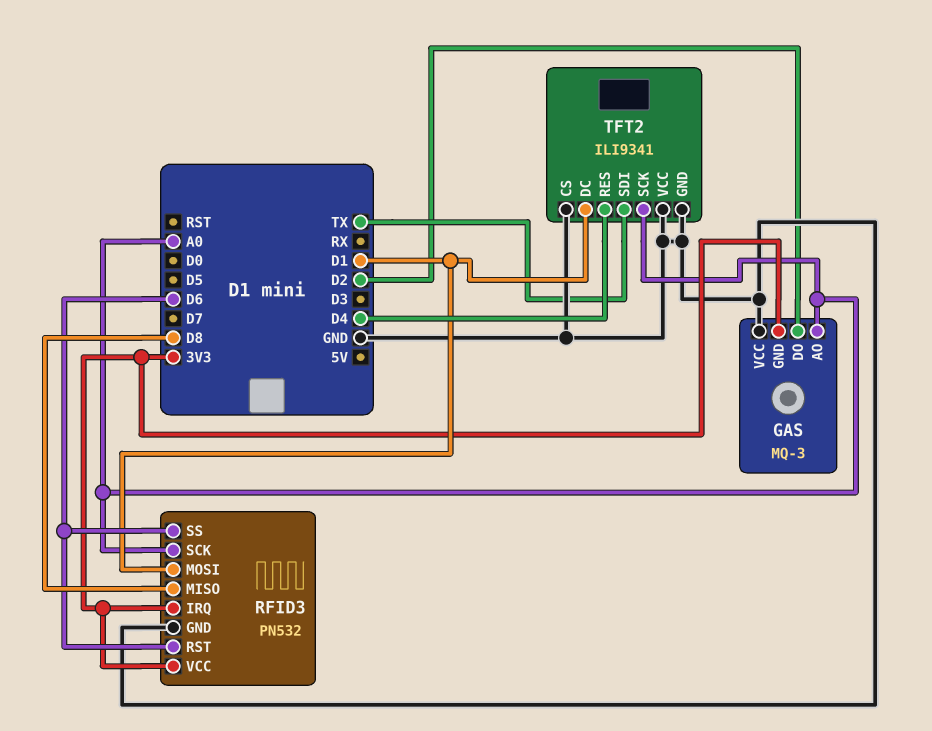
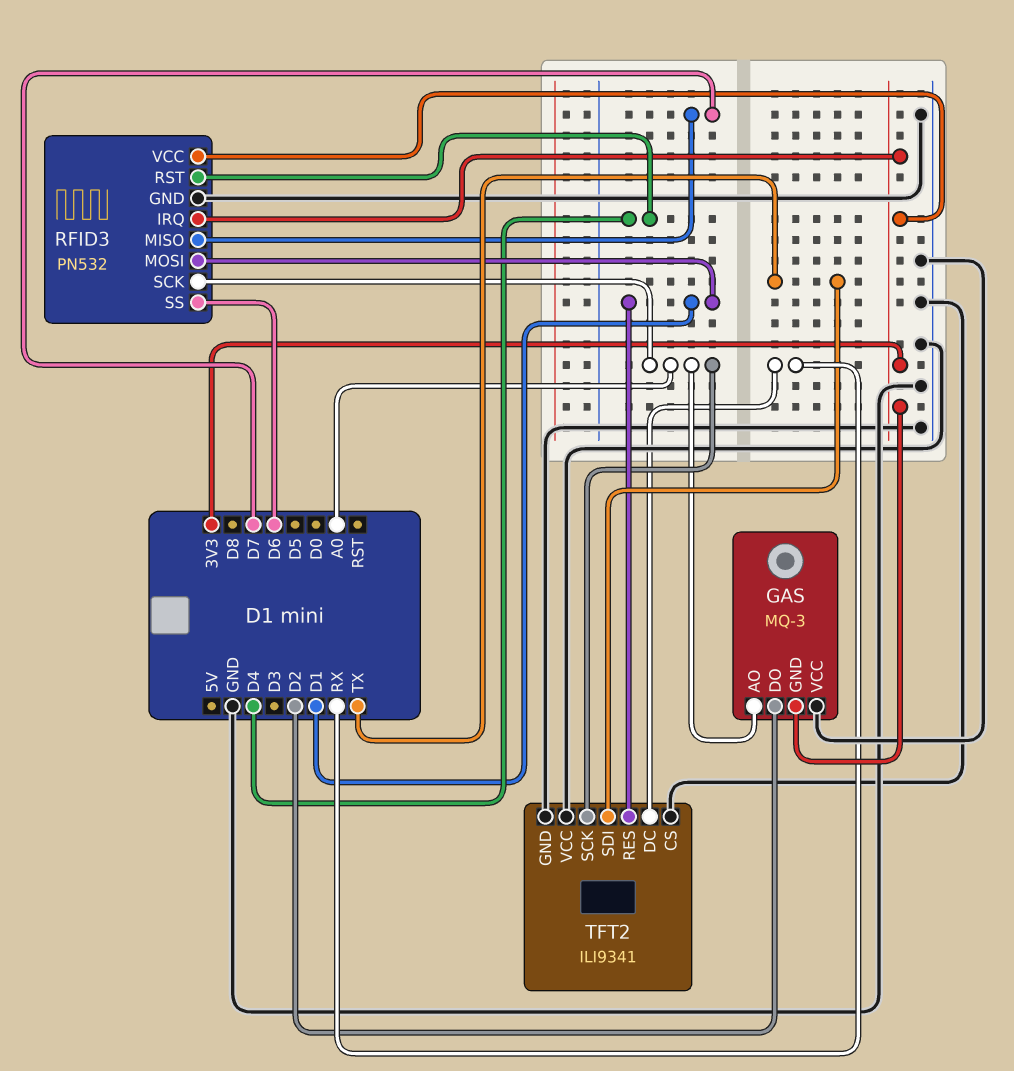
RFID3 pin MISO: D8 -> D7
RFID3 pin RST: D6 -> D4
TFT2 pin DC: D1 -> RX
TFT2 pin RES: D4 -> D1

